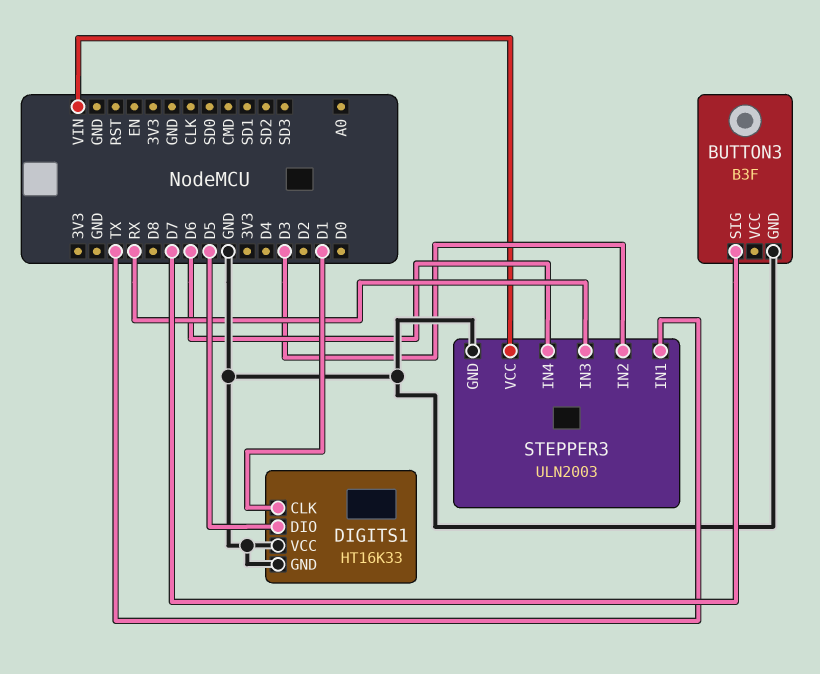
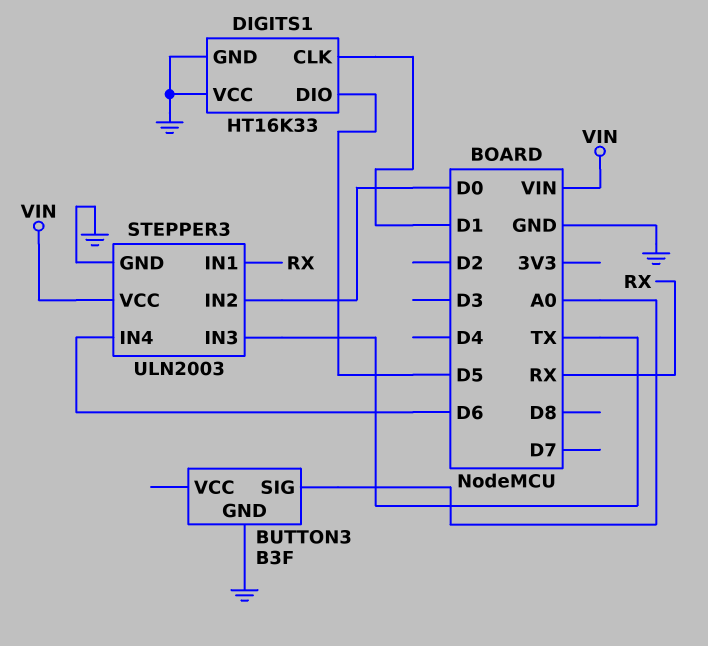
BUTTON3 pin SIG: D7 -> A0
STEPPER3 pin IN1: TX -> RX
STEPPER3 pin IN2: D3 -> D0
STEPPER3 pin IN3: RX -> TX

